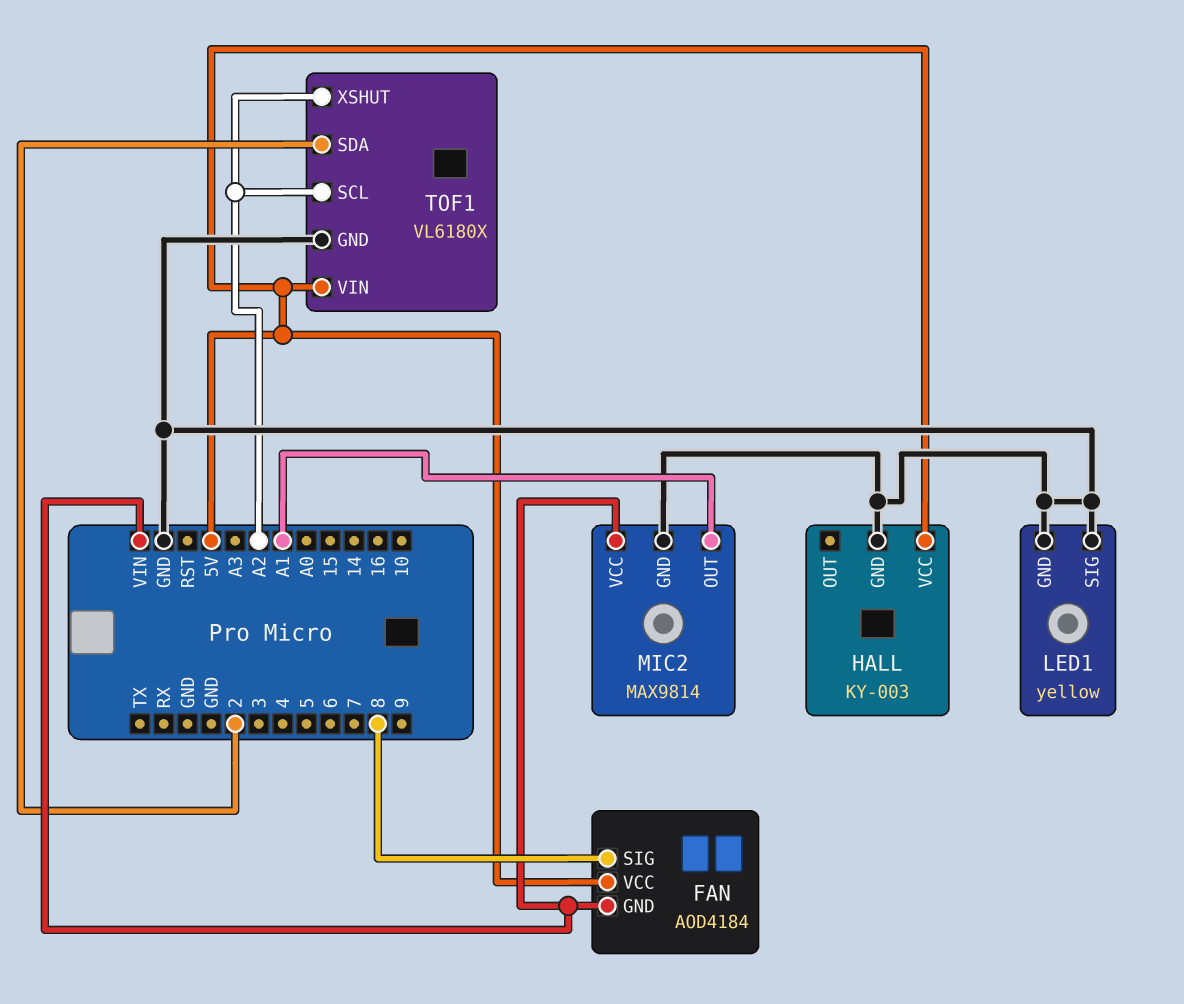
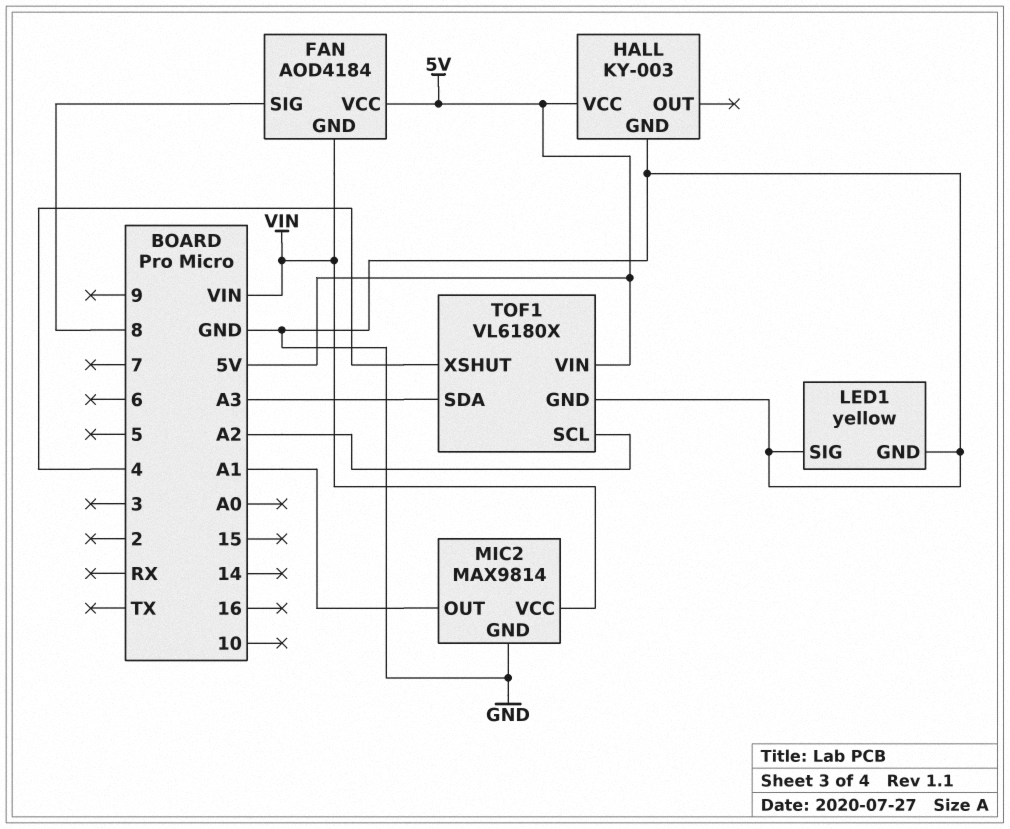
TOF1 pin SDA: 2 -> A3
TOF1 pin XSHUT: A2 -> 4

